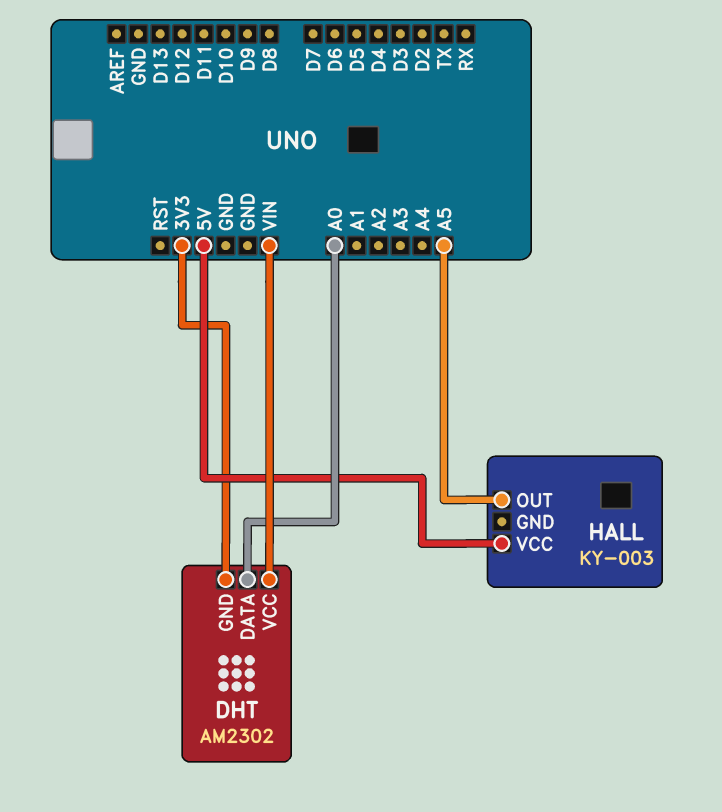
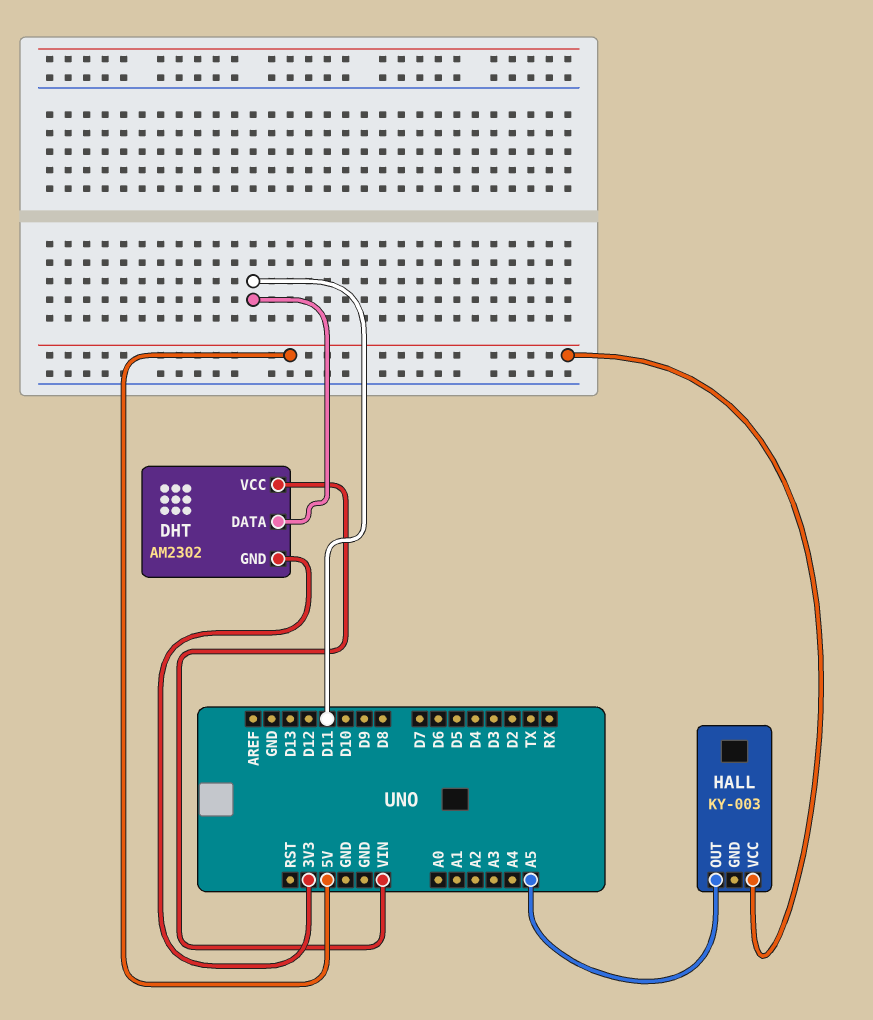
DHT pin DATA: A0 -> D11

